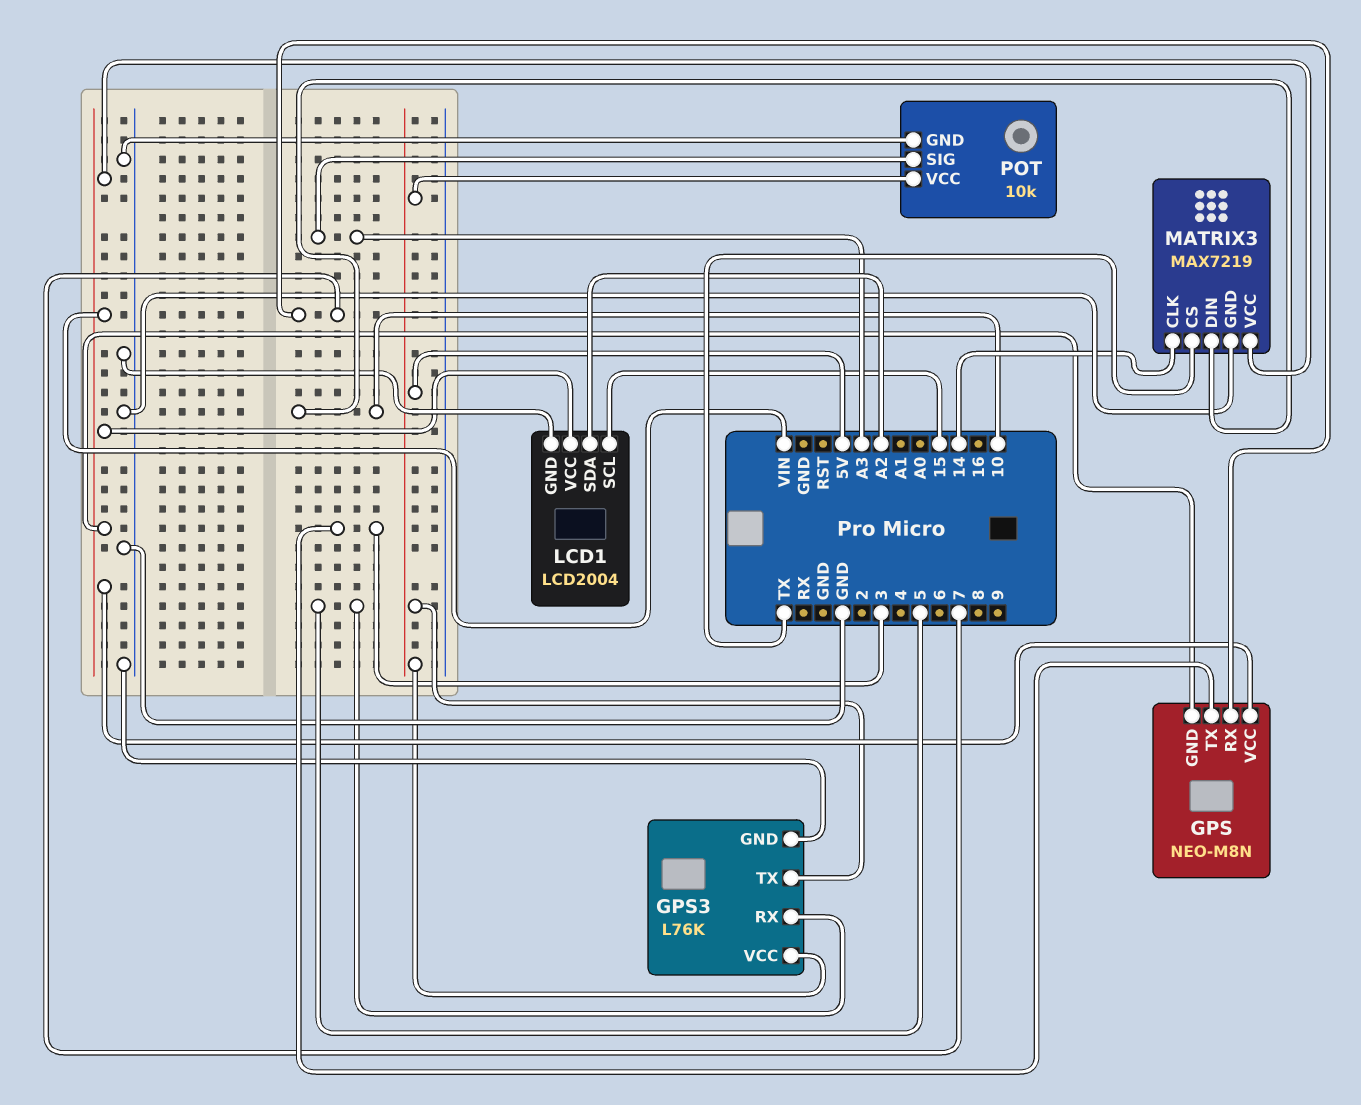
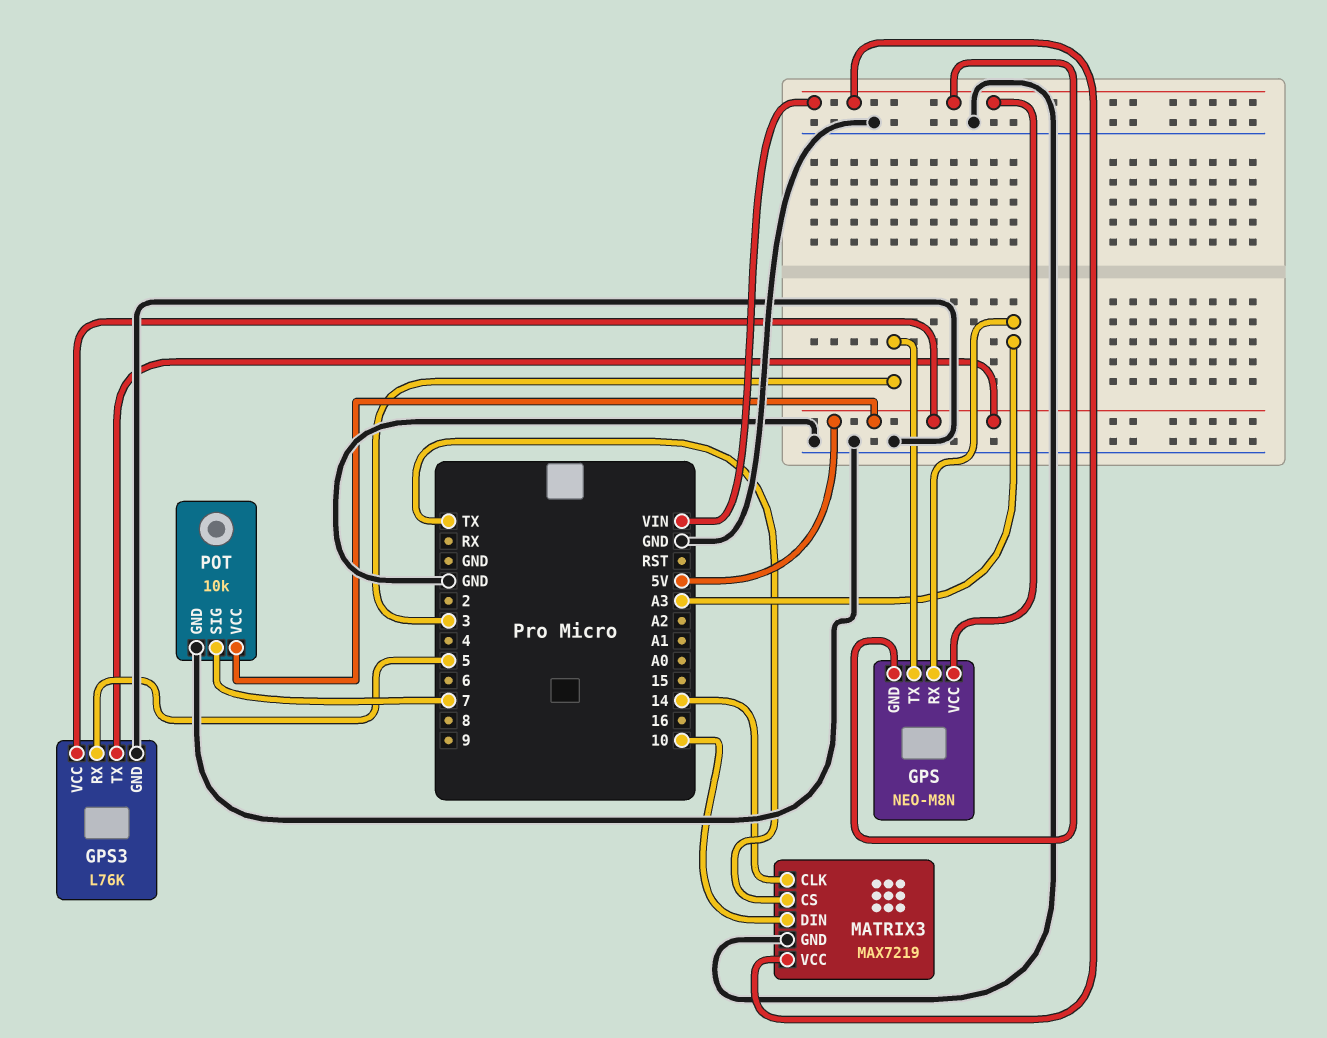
GPS pin RX: 7 -> A3
LCD1: LCD2004 -> none
LCD1 pin GND: GND -> none
LCD1 pin SCL: 15 -> none
LCD1 pin SDA: A2 -> none
LCD1 pin VCC: VIN -> none
POT pin SIG: A3 -> 7

